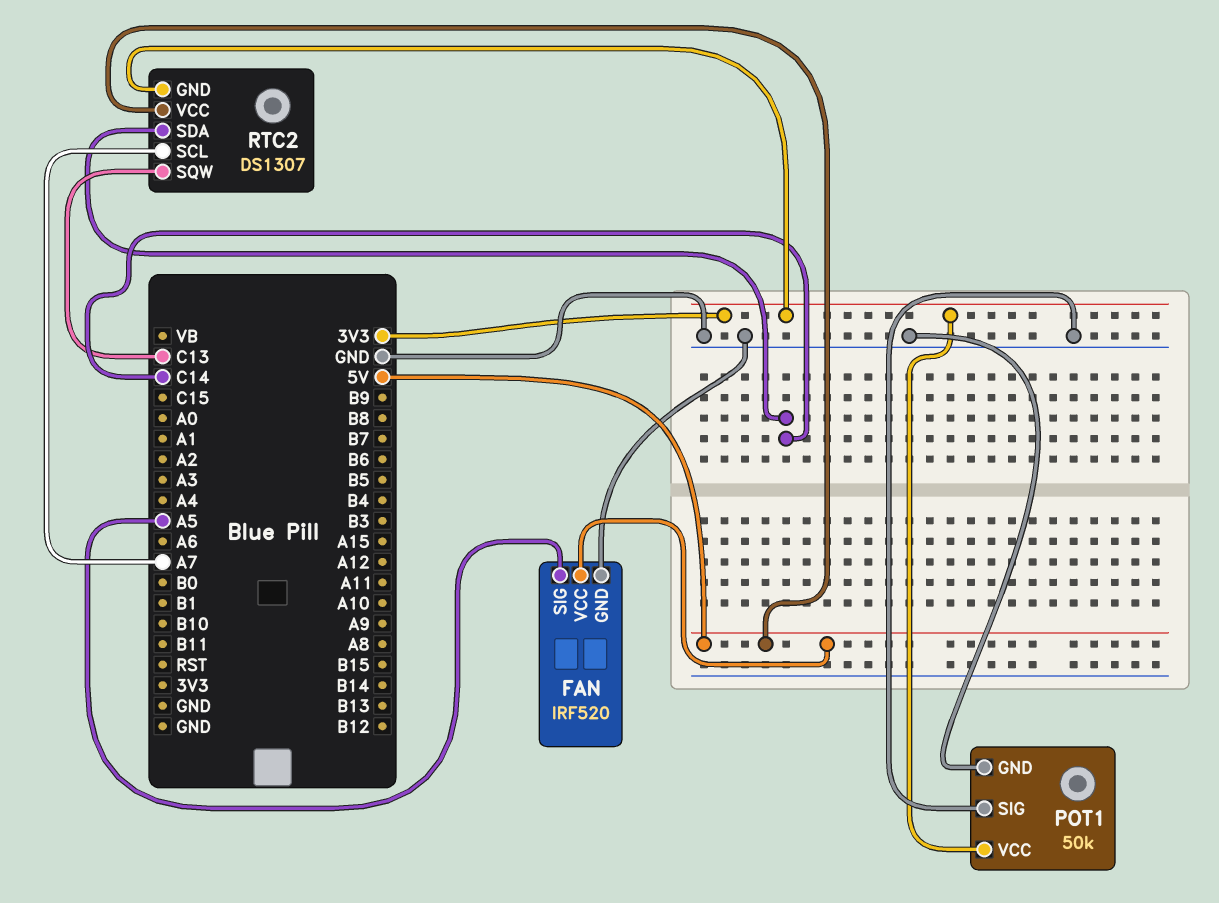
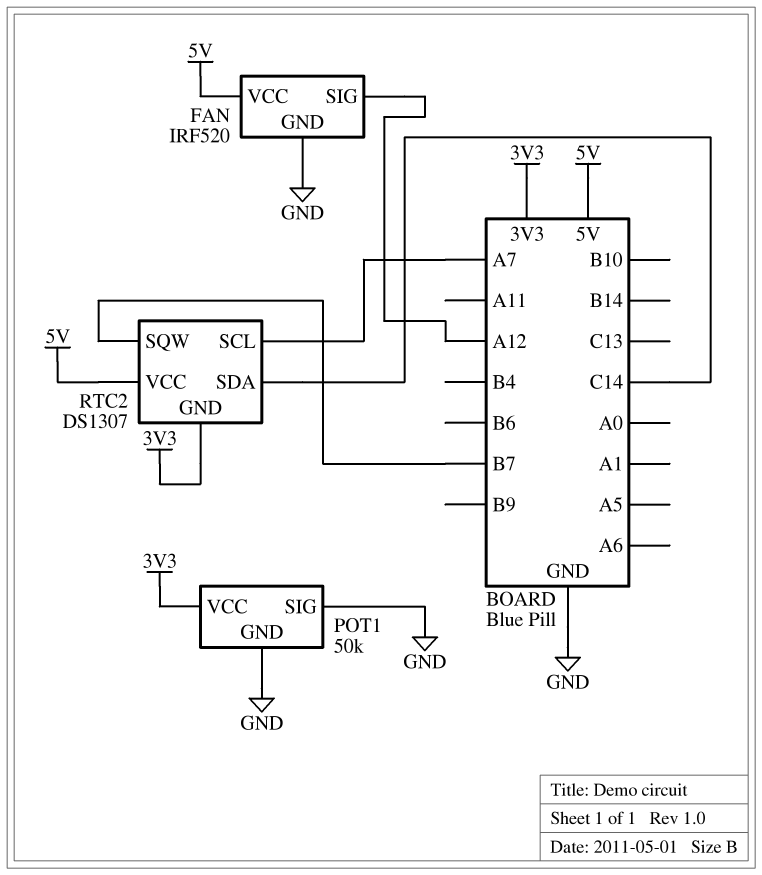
FAN pin SIG: A5 -> A12
RTC2 pin SQW: C13 -> B7

